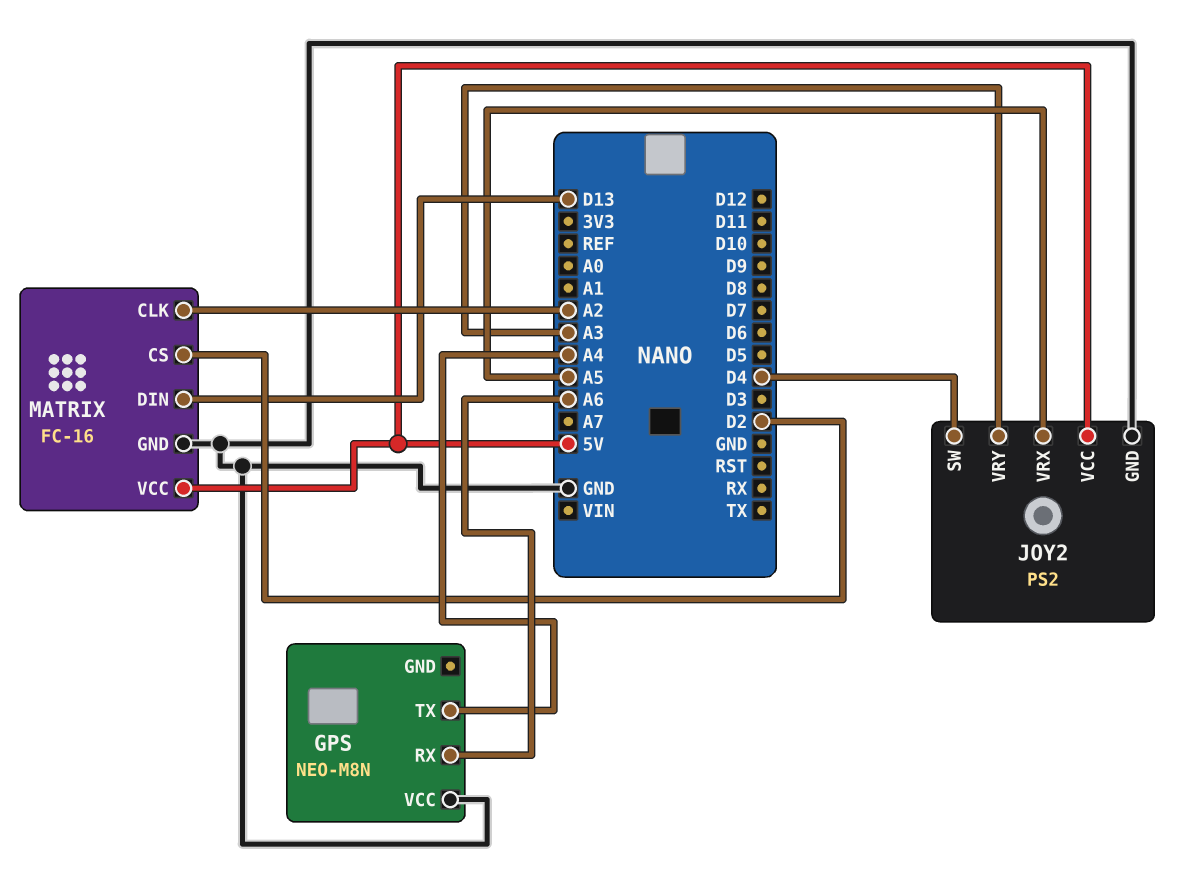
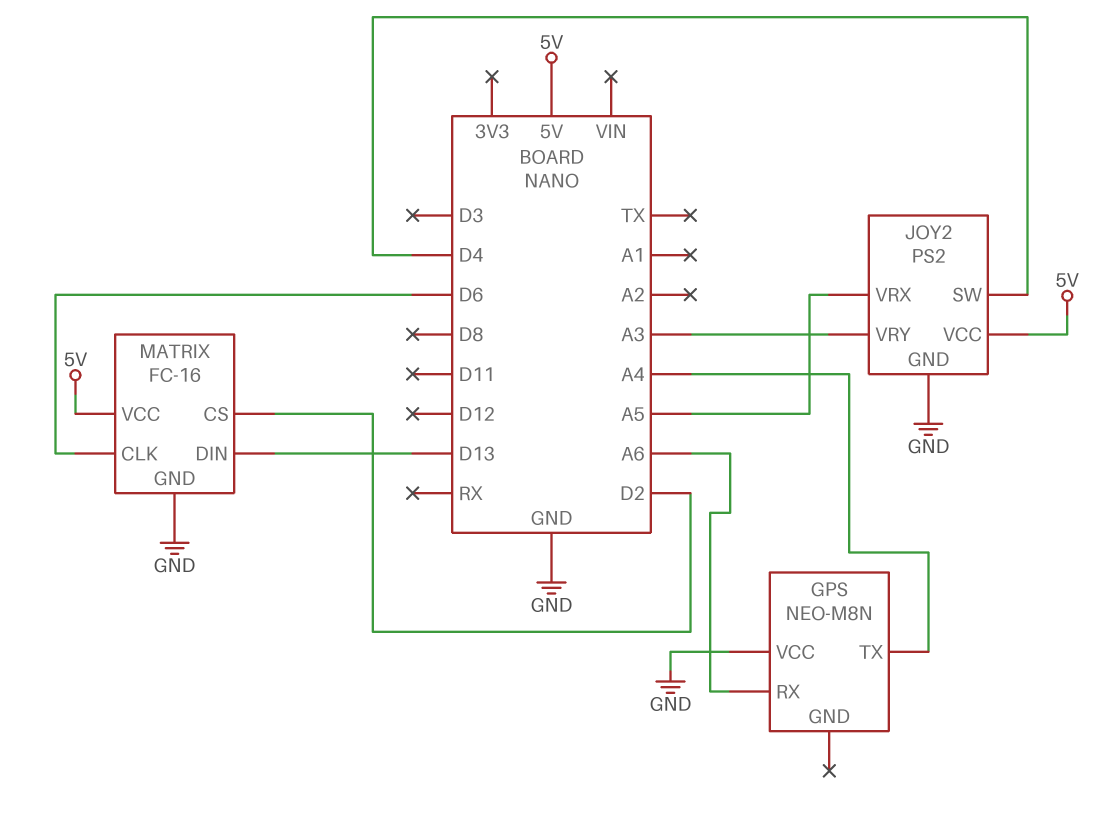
MATRIX pin CLK: A2 -> D6

